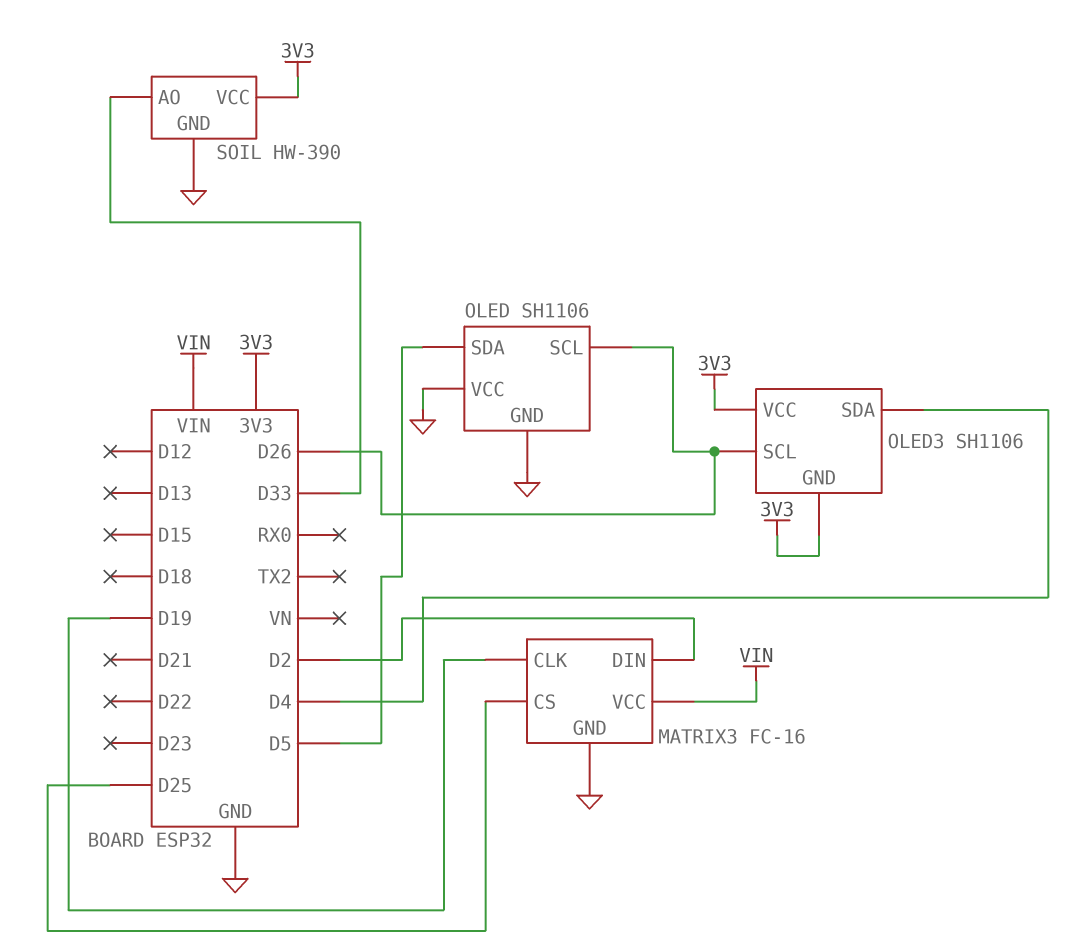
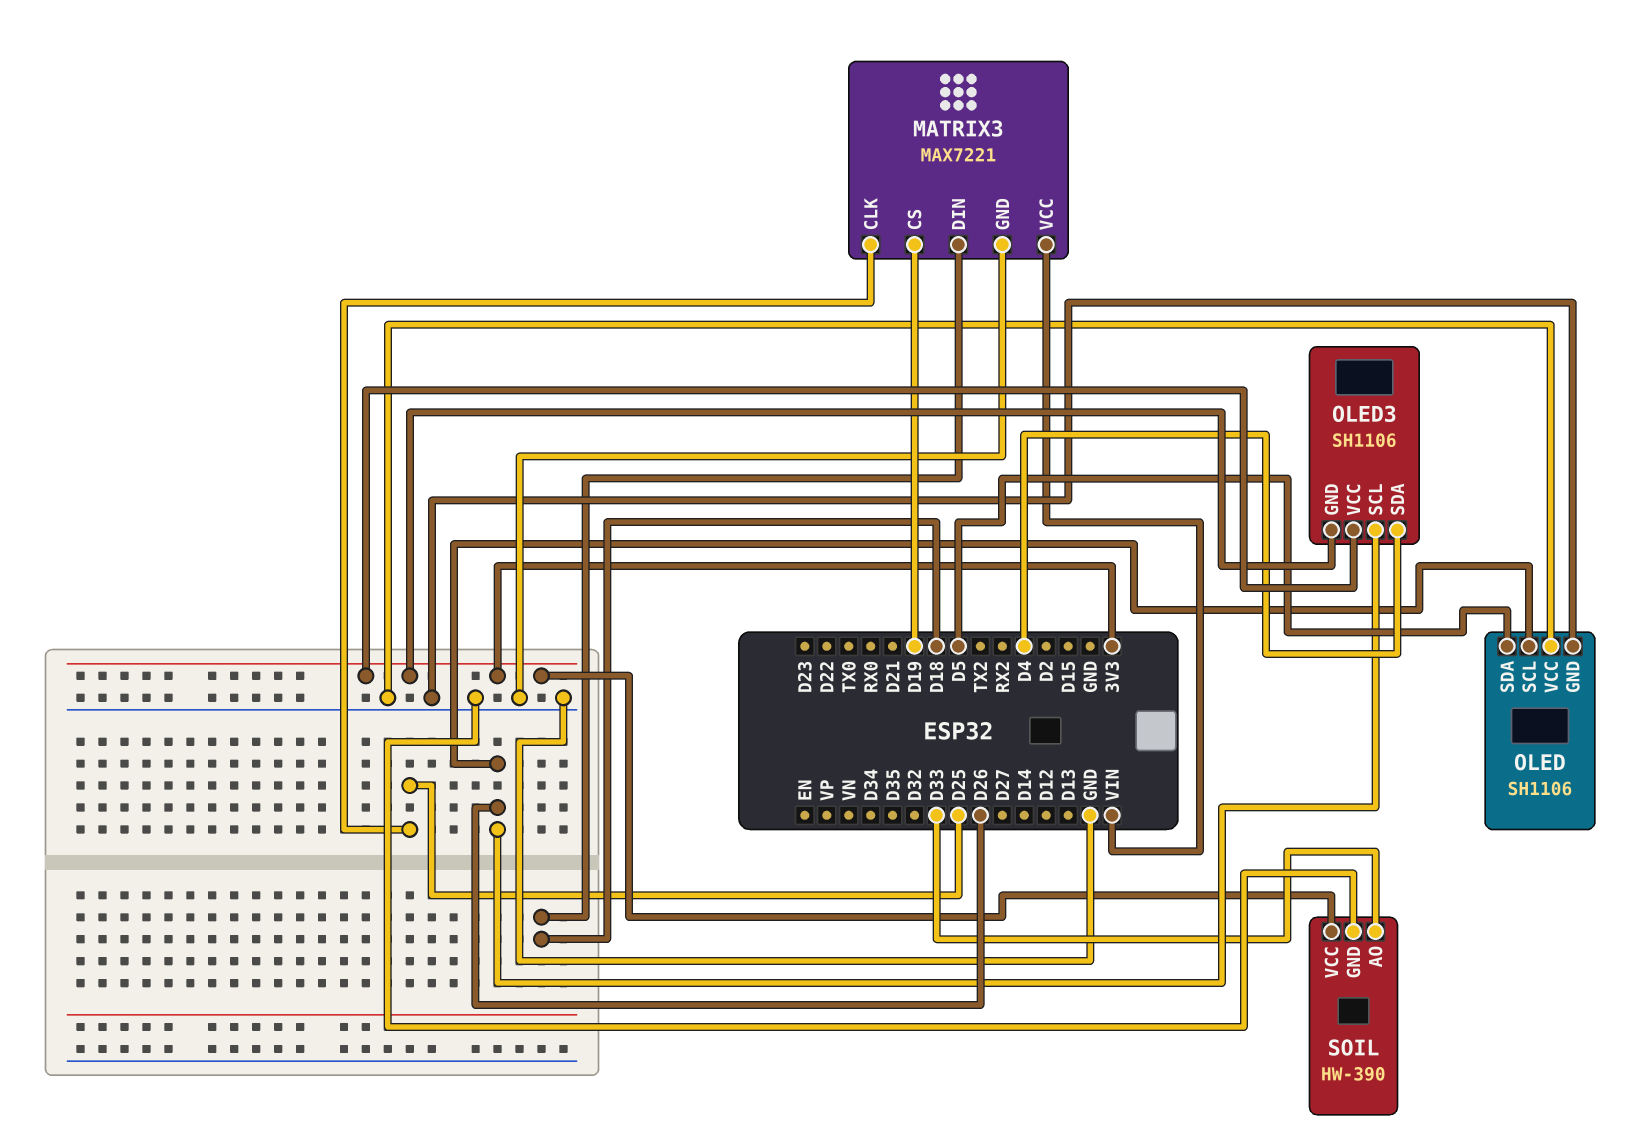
MATRIX3: FC-16 -> MAX7221
MATRIX3 pin CLK: D19 -> D25
MATRIX3 pin CS: D25 -> D19
MATRIX3 pin DIN: D2 -> D18

